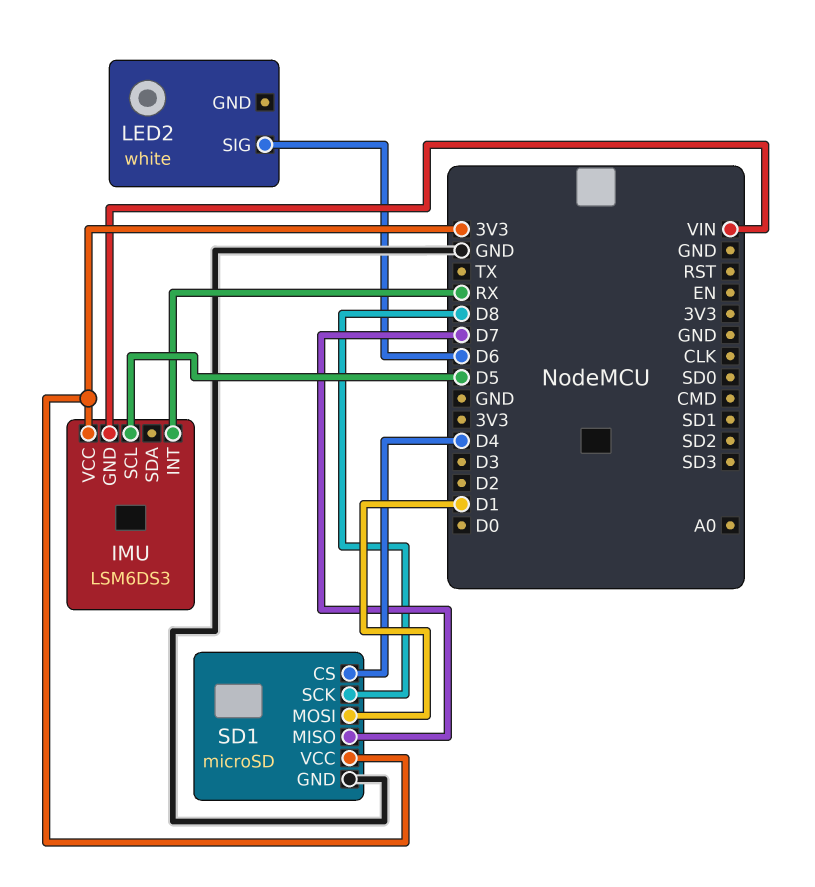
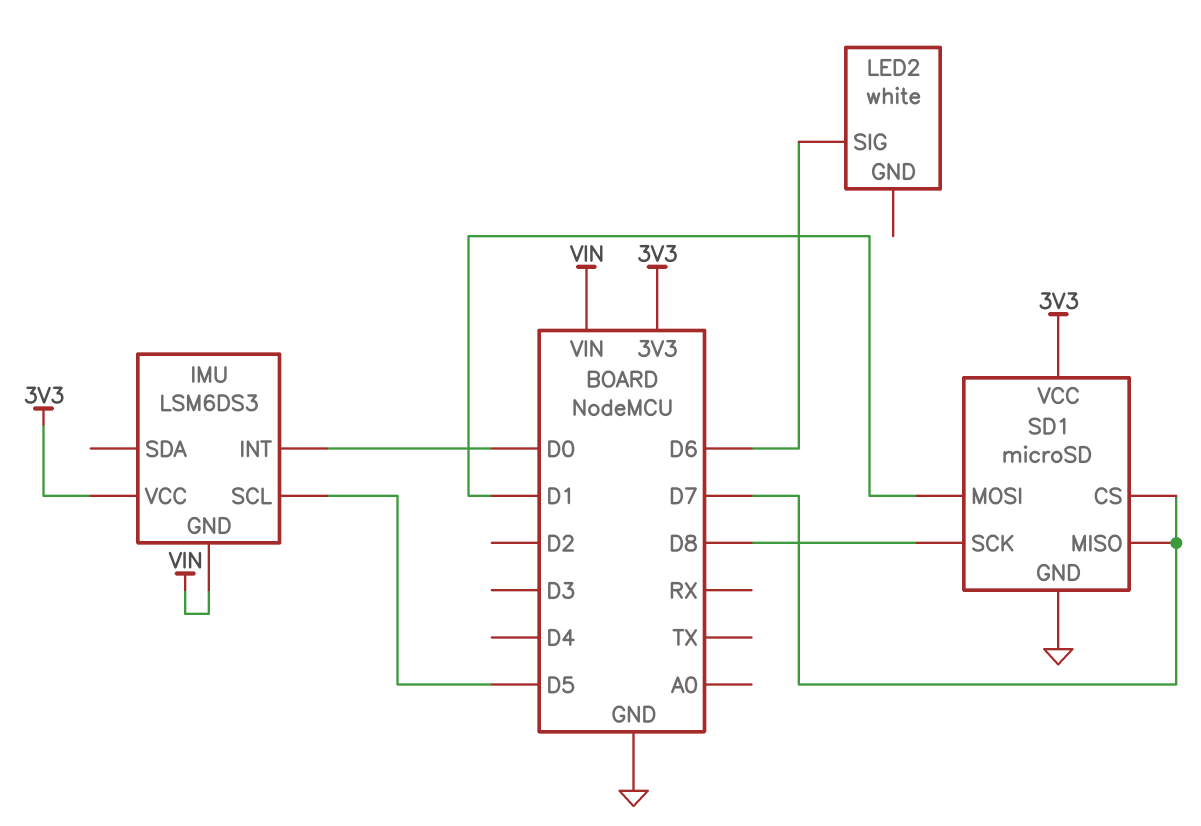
IMU pin INT: RX -> D0
SD1 pin CS: D4 -> D7

